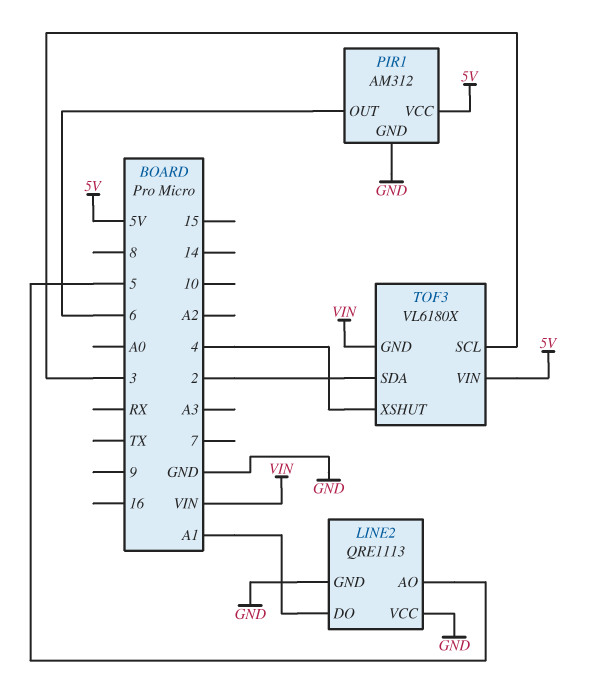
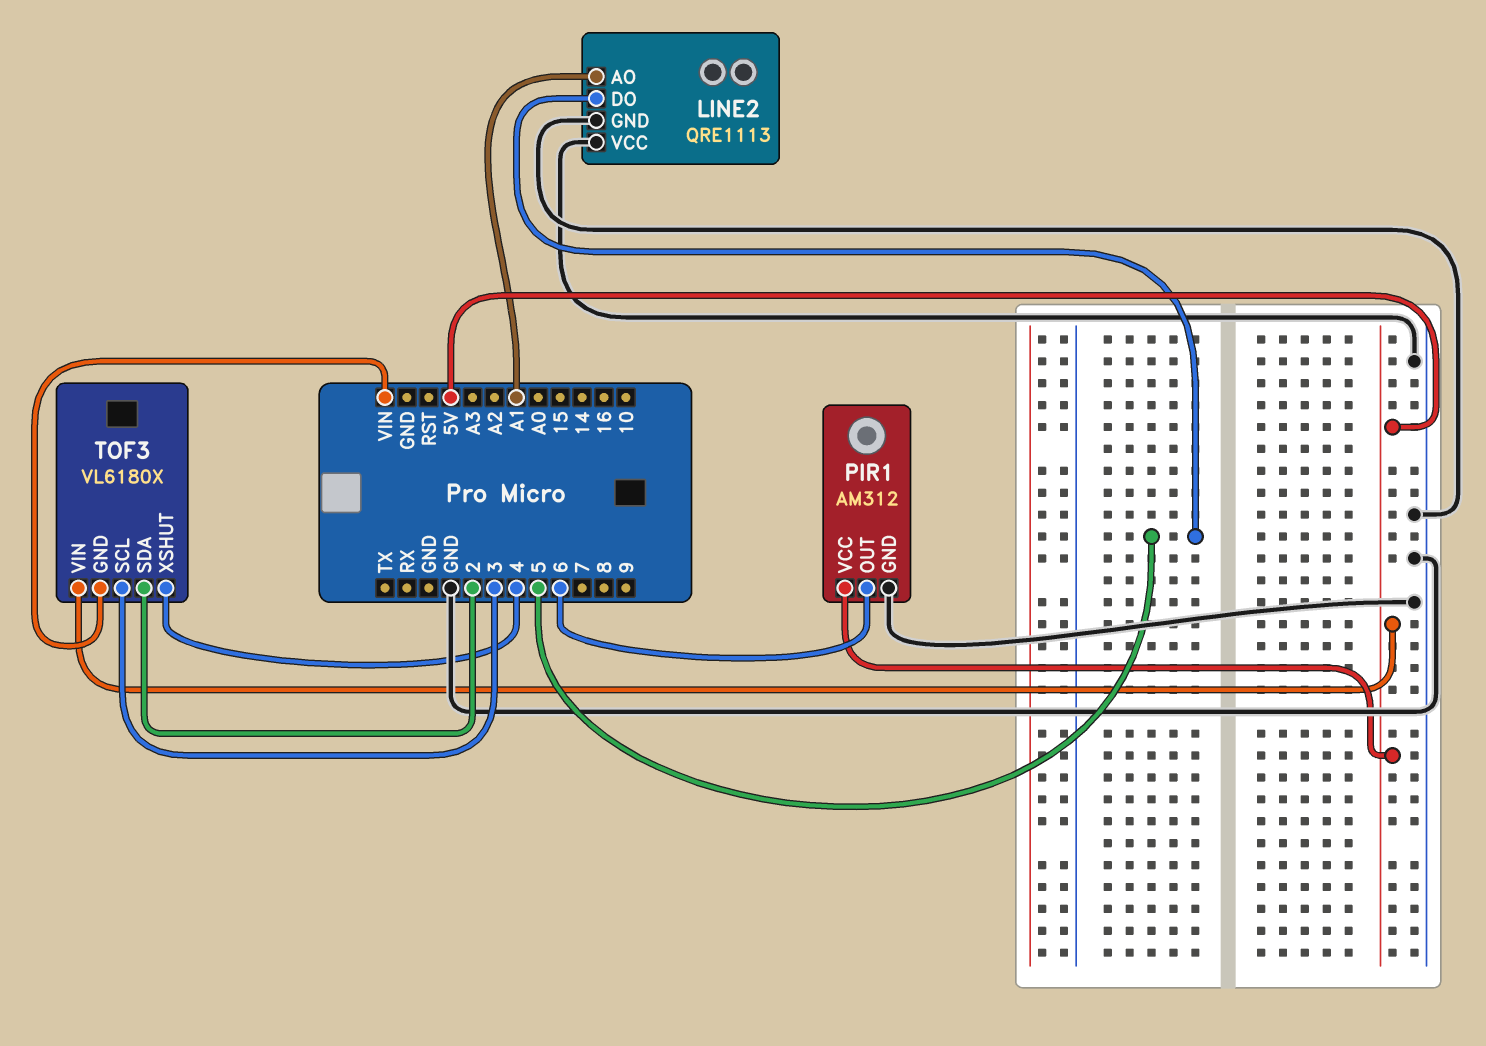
LINE2 pin AO: 5 -> A1
LINE2 pin DO: A1 -> 5

